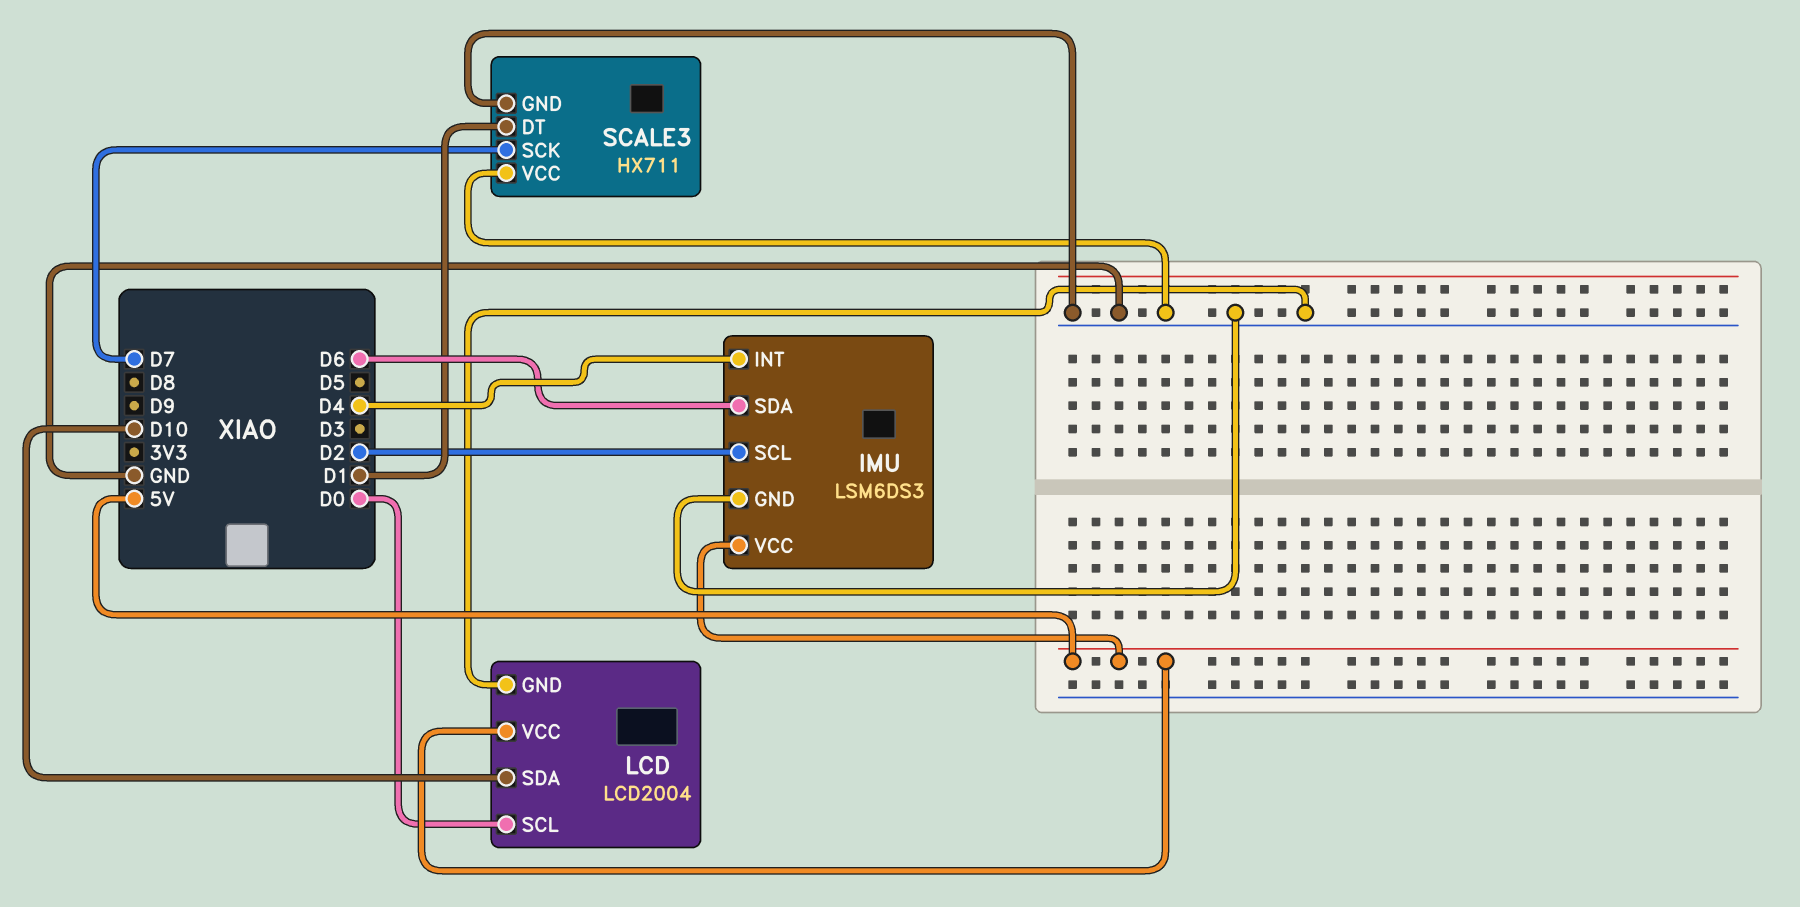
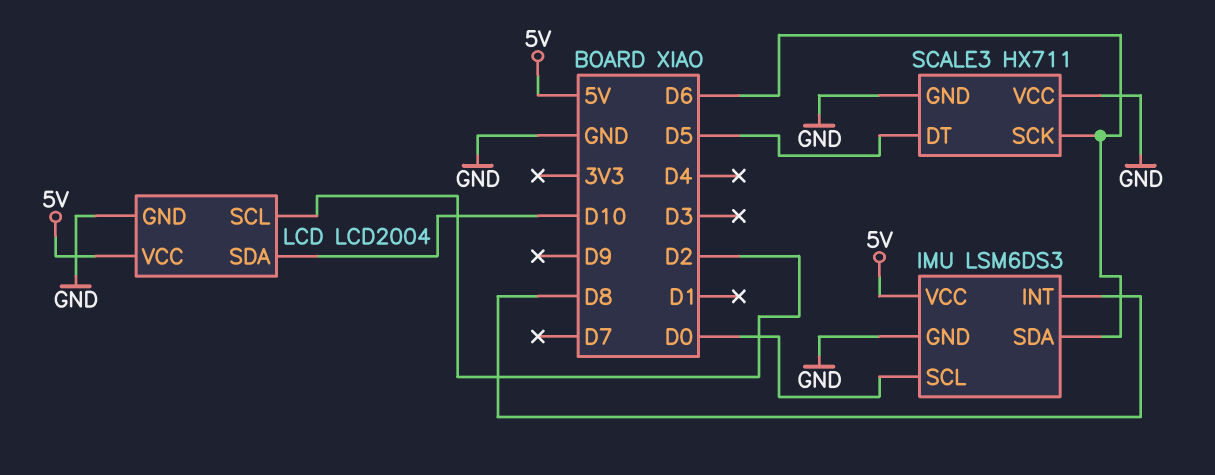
IMU pin INT: D4 -> D8
IMU pin SCL: D2 -> D0
LCD pin SCL: D0 -> D2
SCALE3 pin DT: D1 -> D5
SCALE3 pin SCK: D7 -> D6

